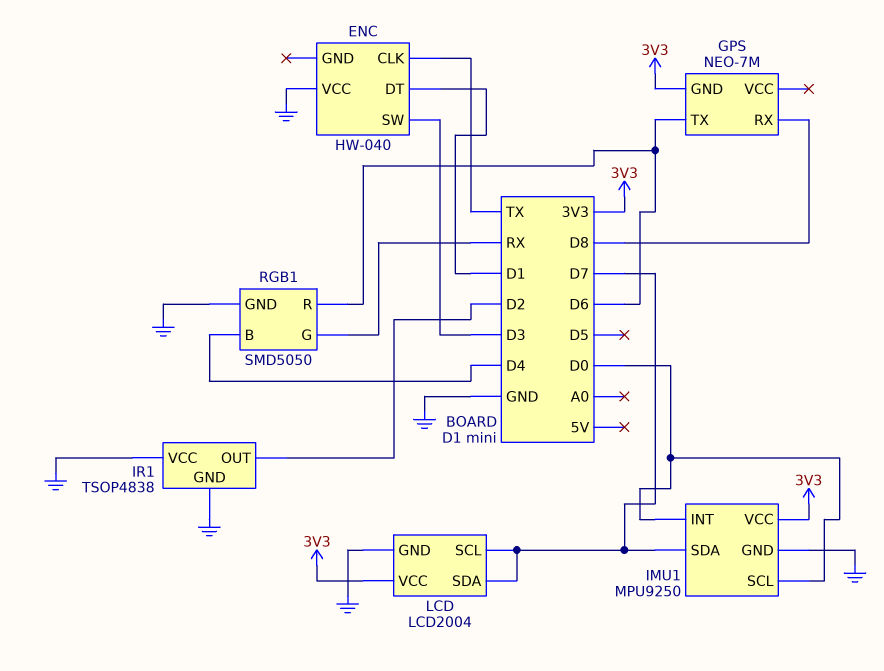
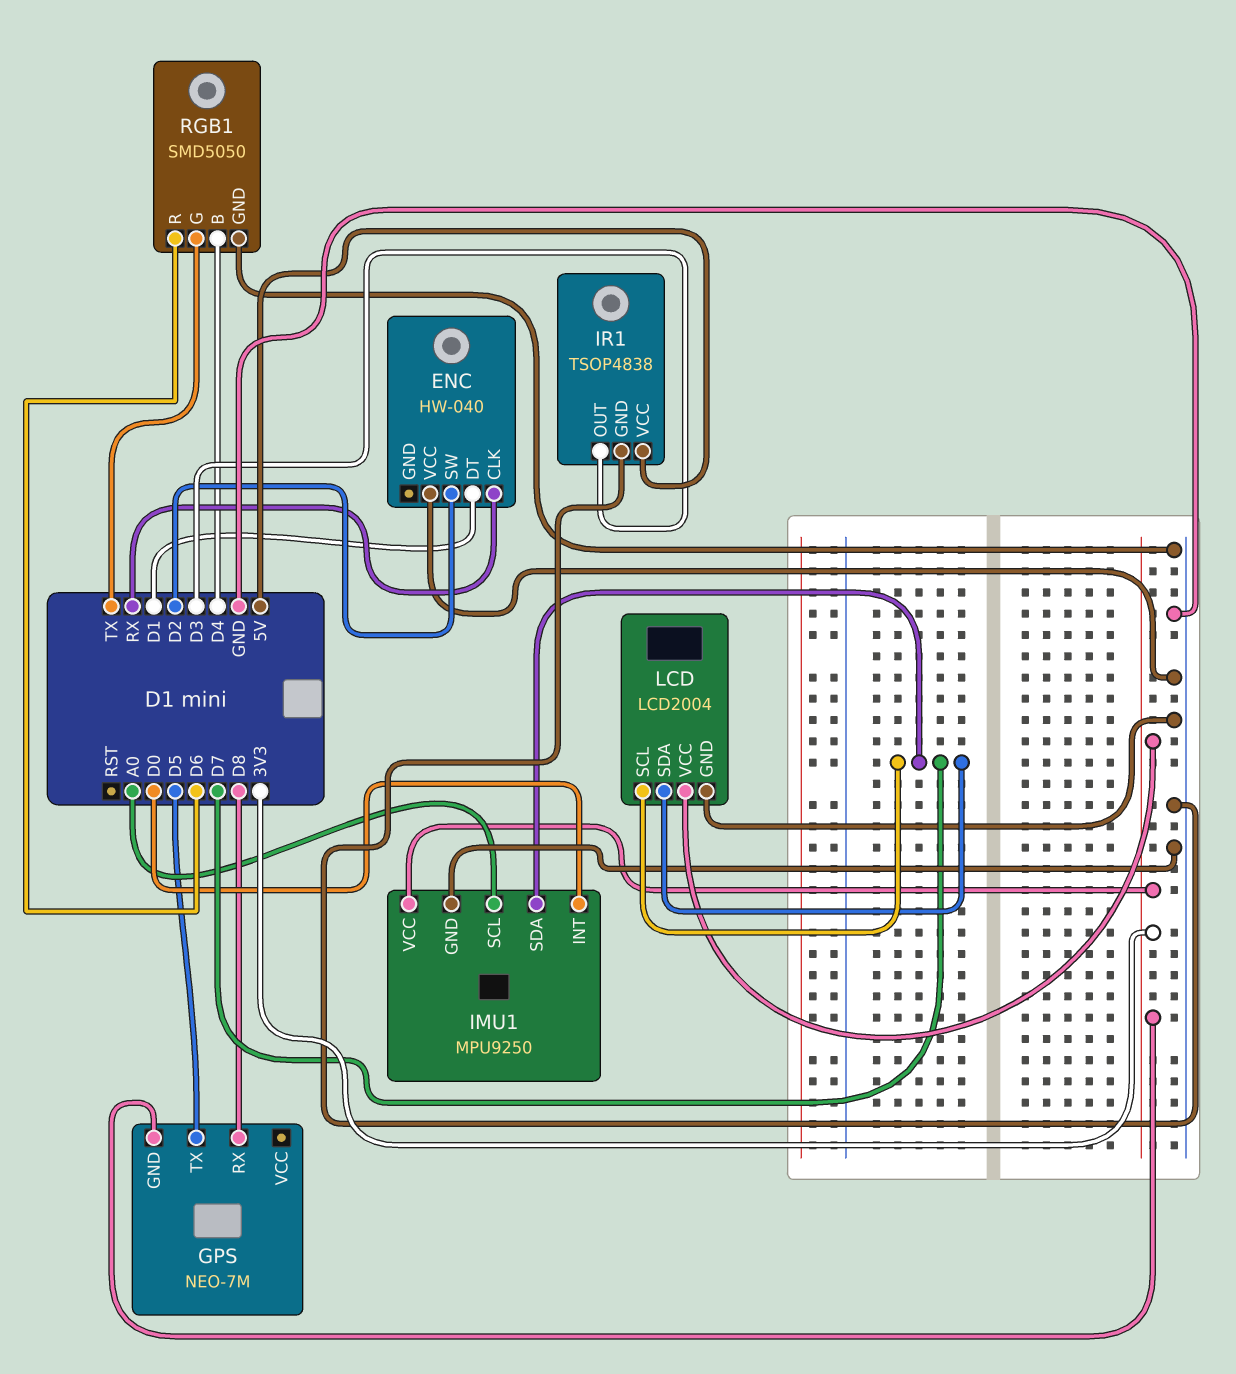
ENC pin CLK: TX -> RX
ENC pin SW: D3 -> D2
GPS pin TX: D6 -> D5
IMU1 pin SCL: D0 -> A0
IR1 pin OUT: D2 -> D3
IR1 pin VCC: GND -> 5V
RGB1 pin G: RX -> TX

